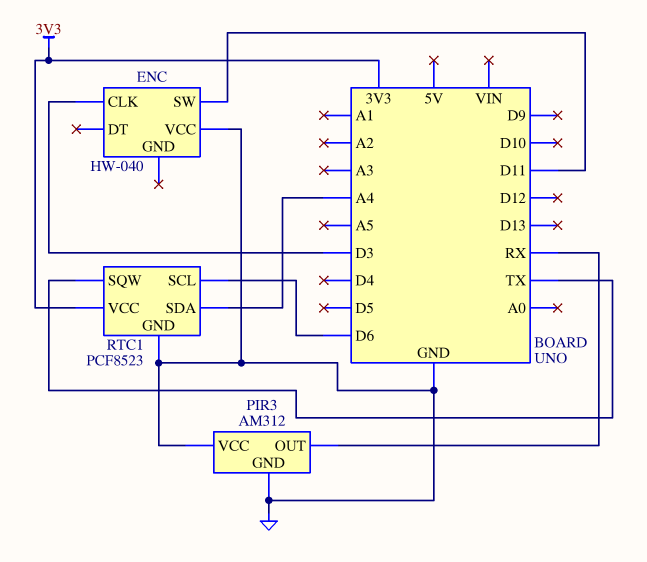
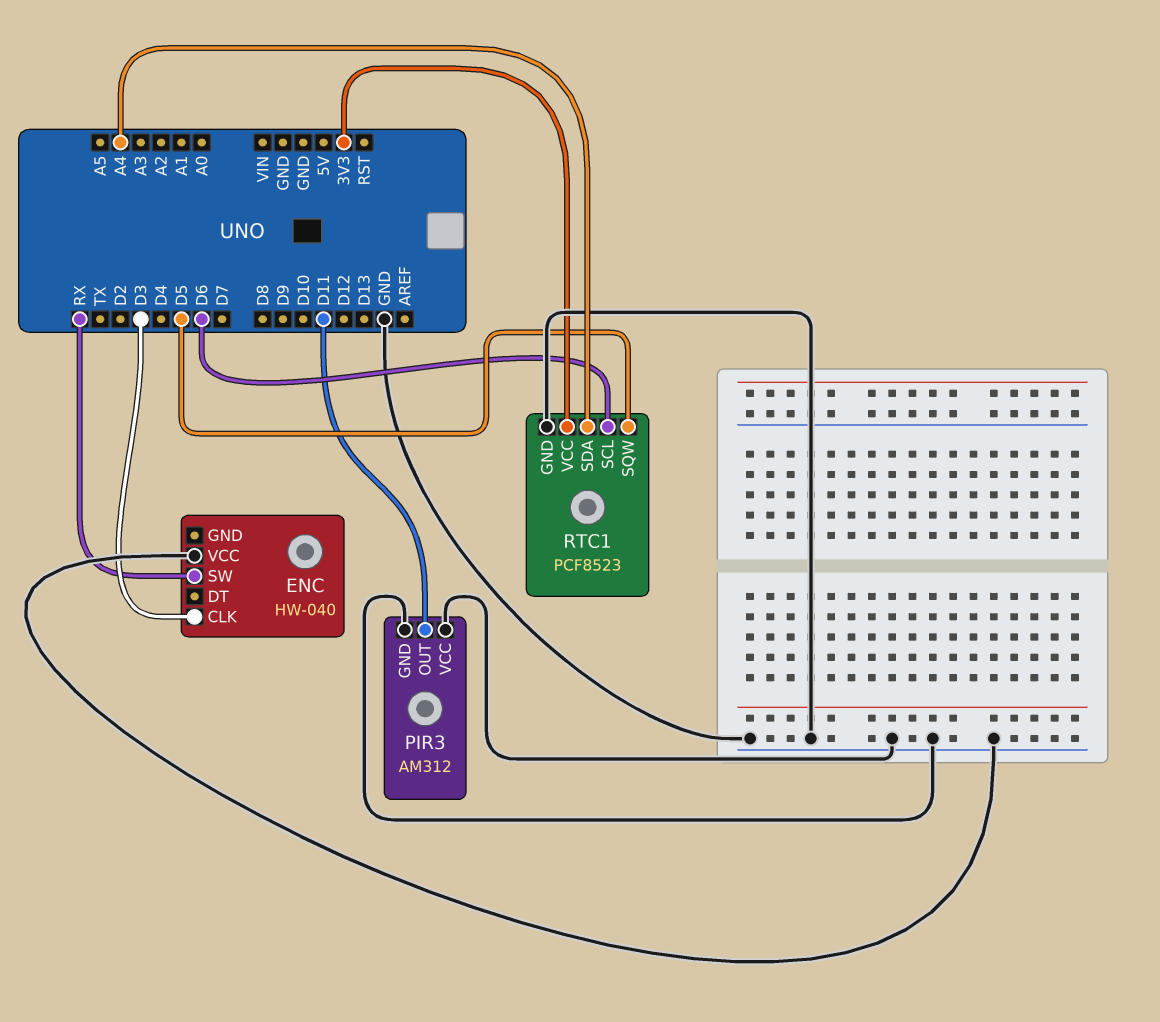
ENC pin SW: D11 -> RX
PIR3 pin OUT: RX -> D11
RTC1 pin SQW: TX -> D5

